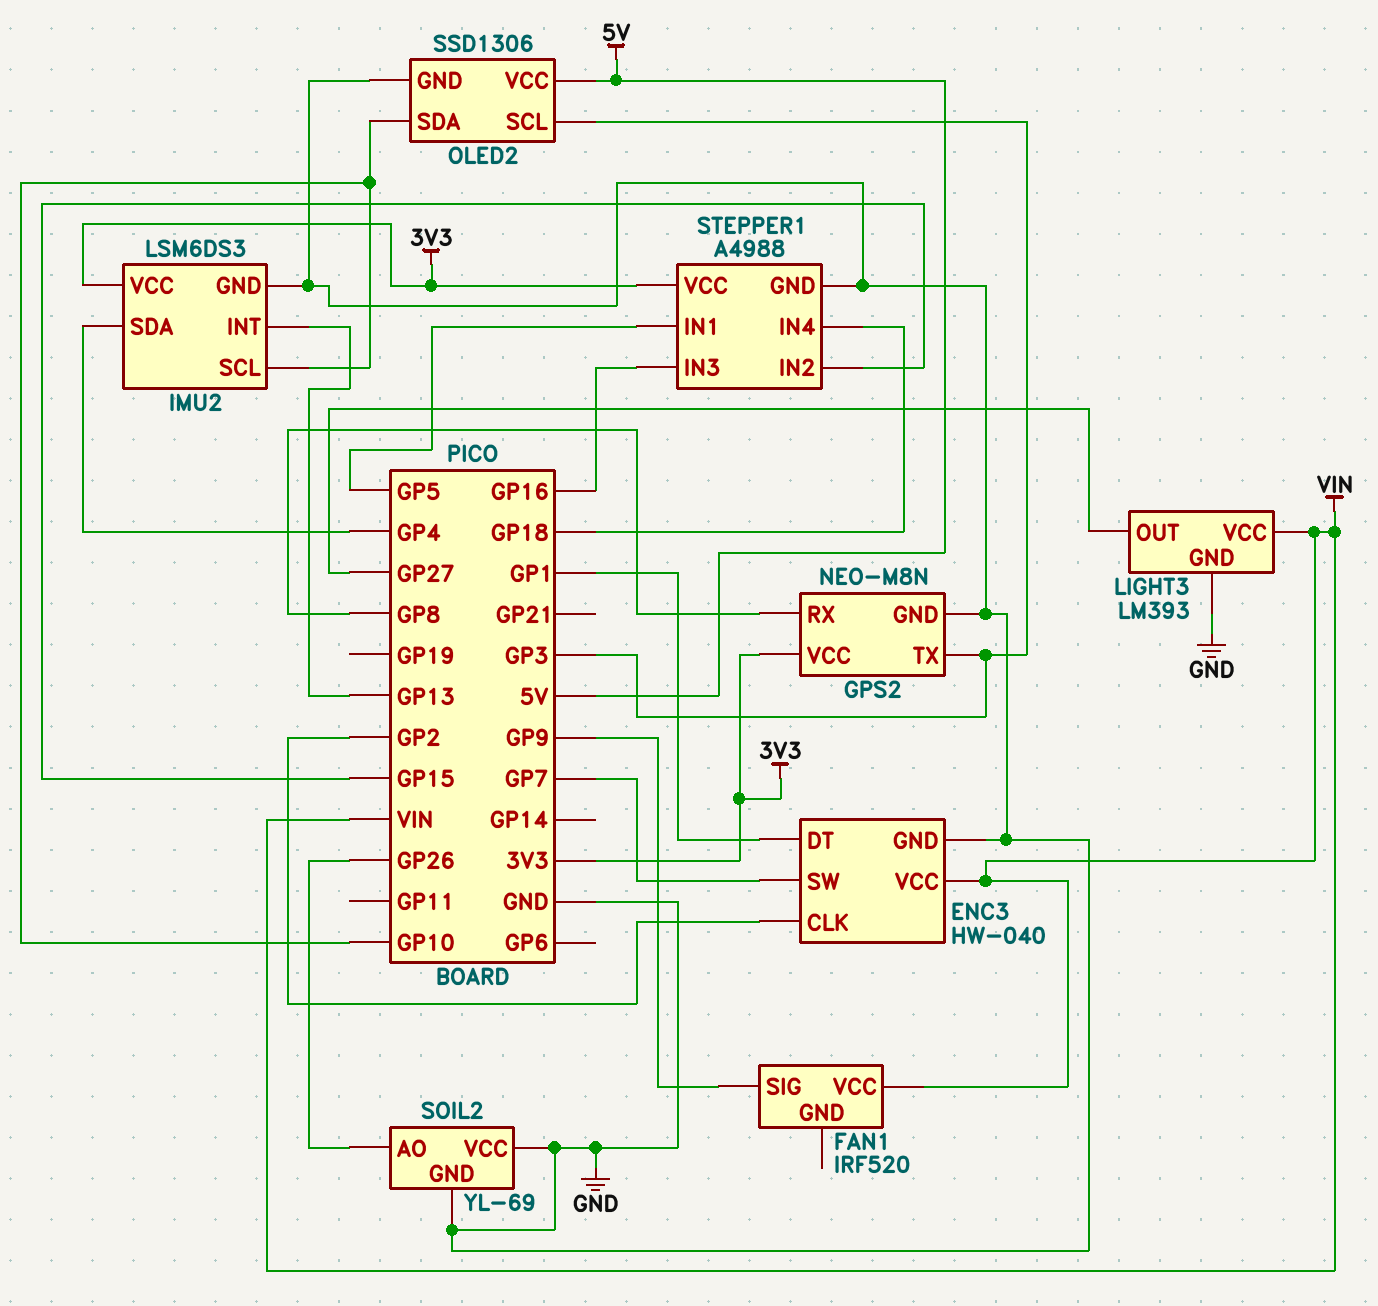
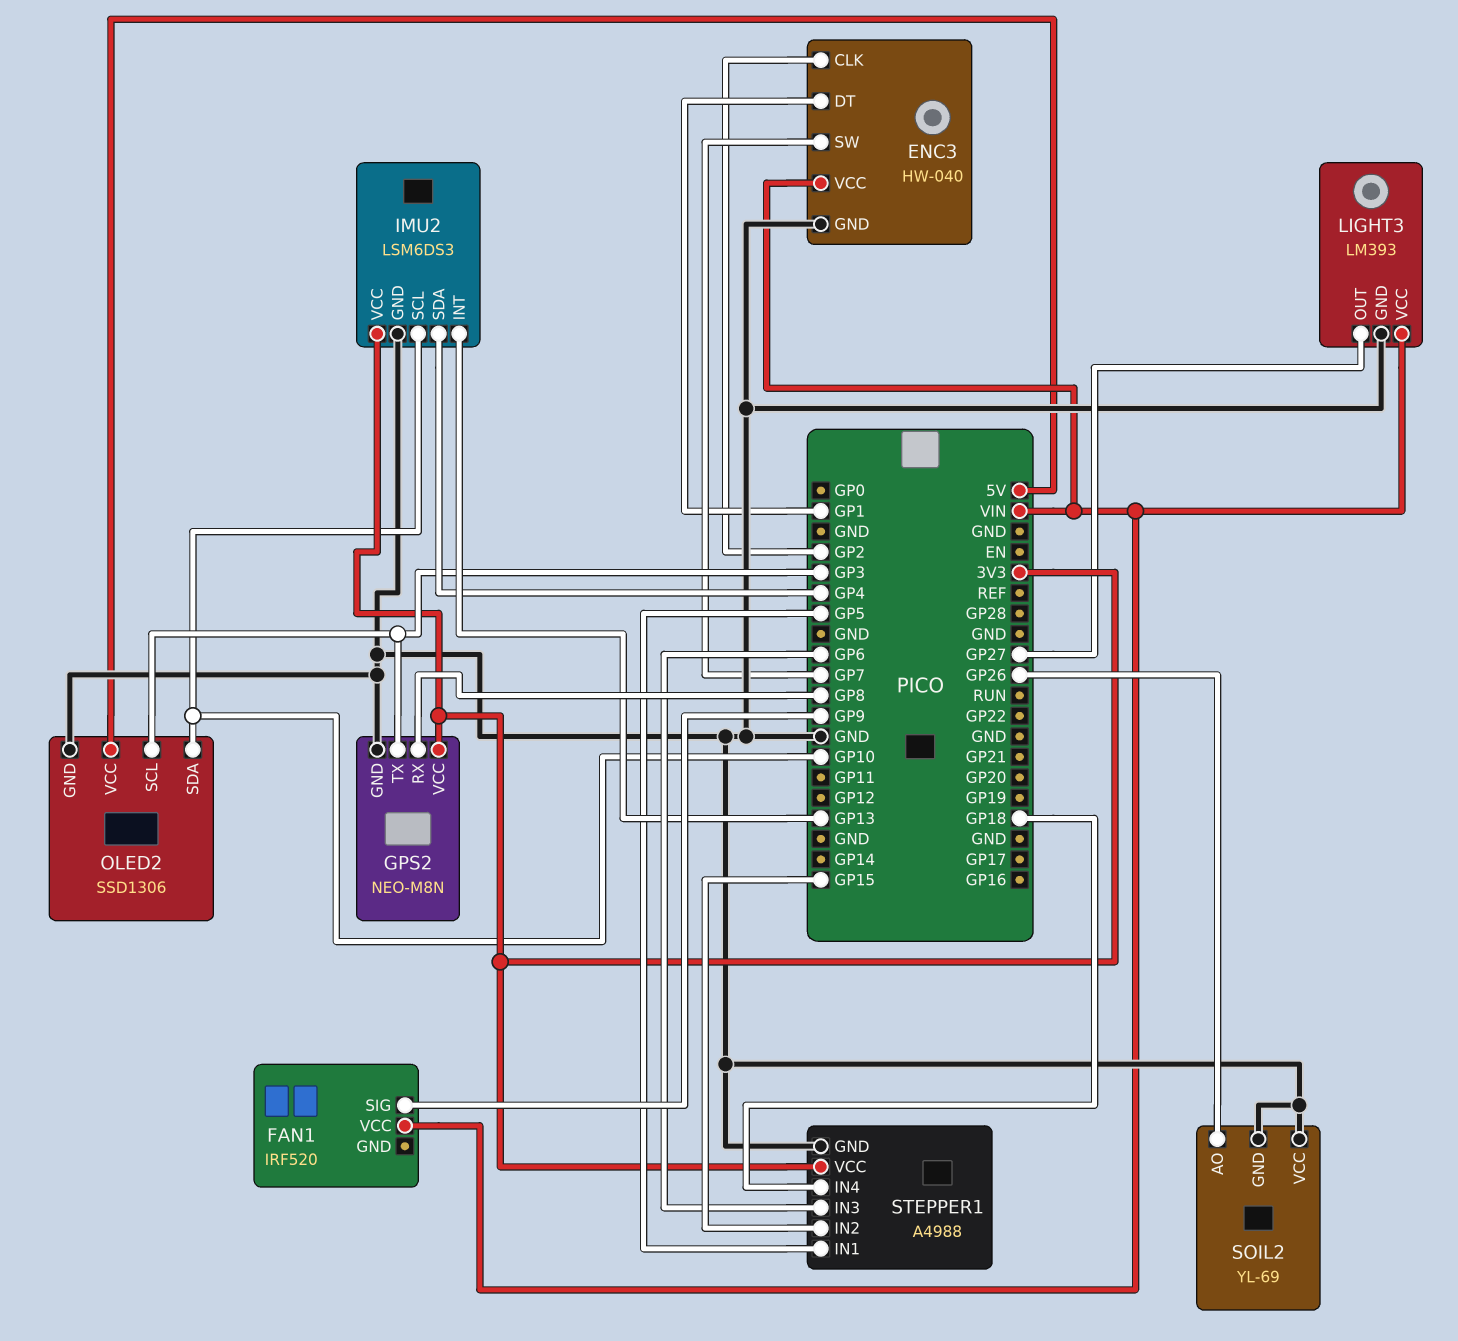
STEPPER1 pin IN3: GP16 -> GP6

